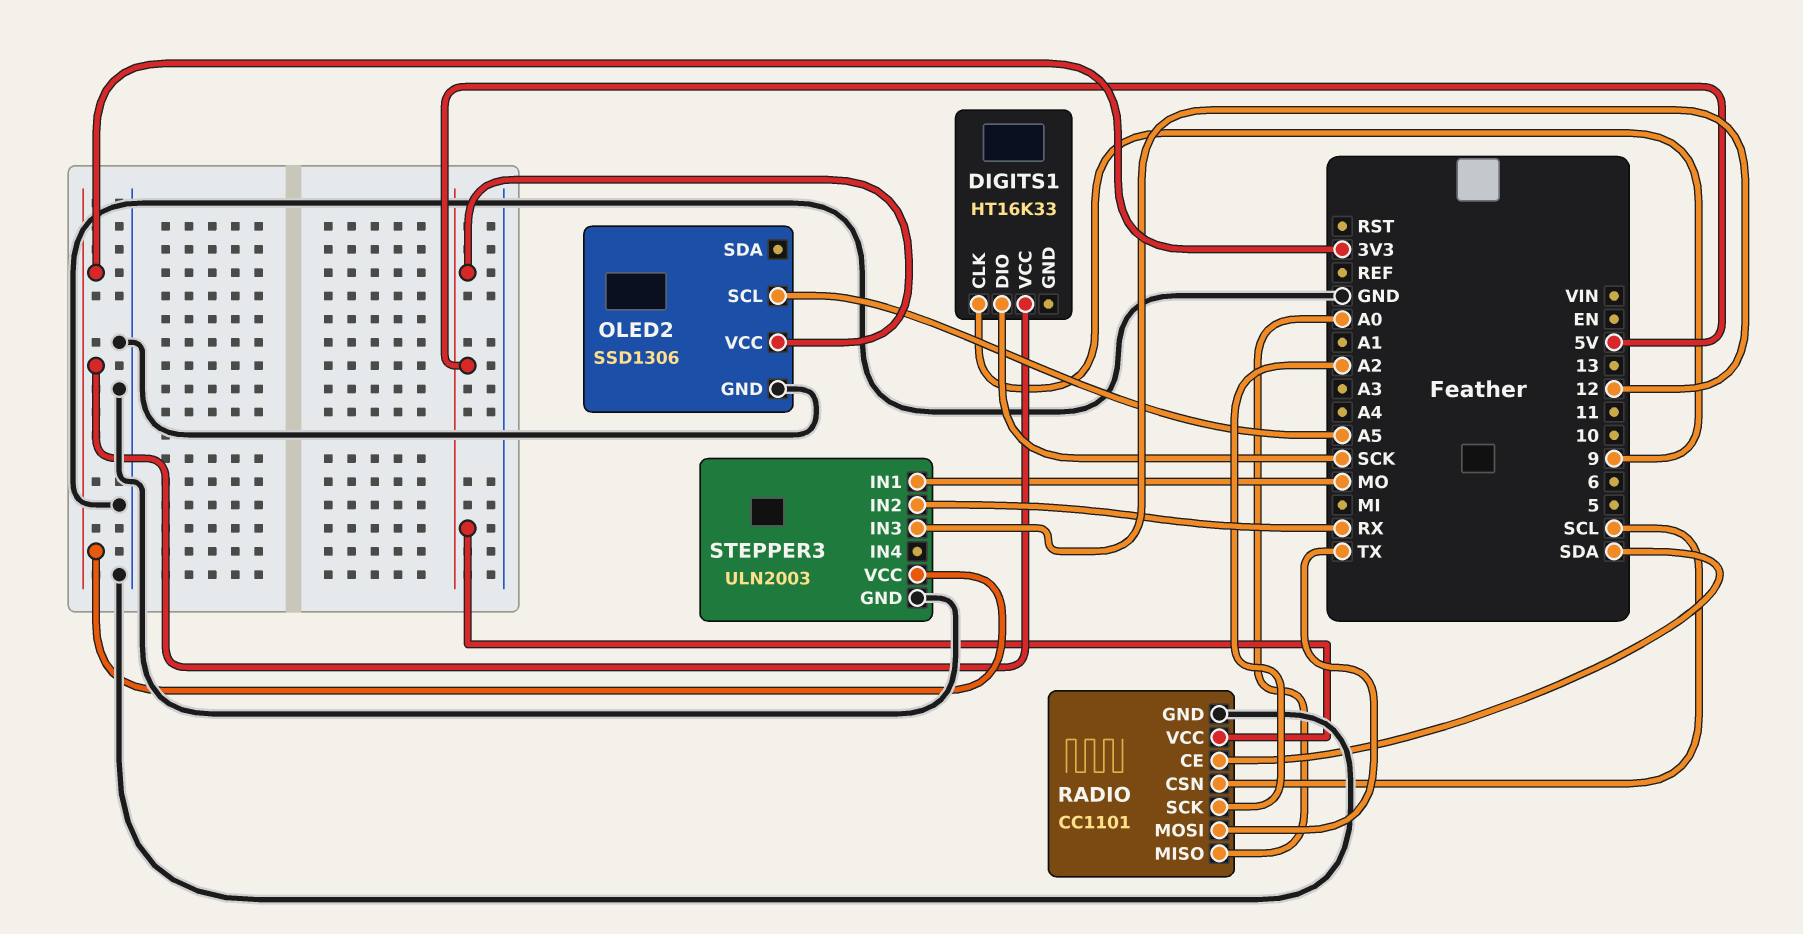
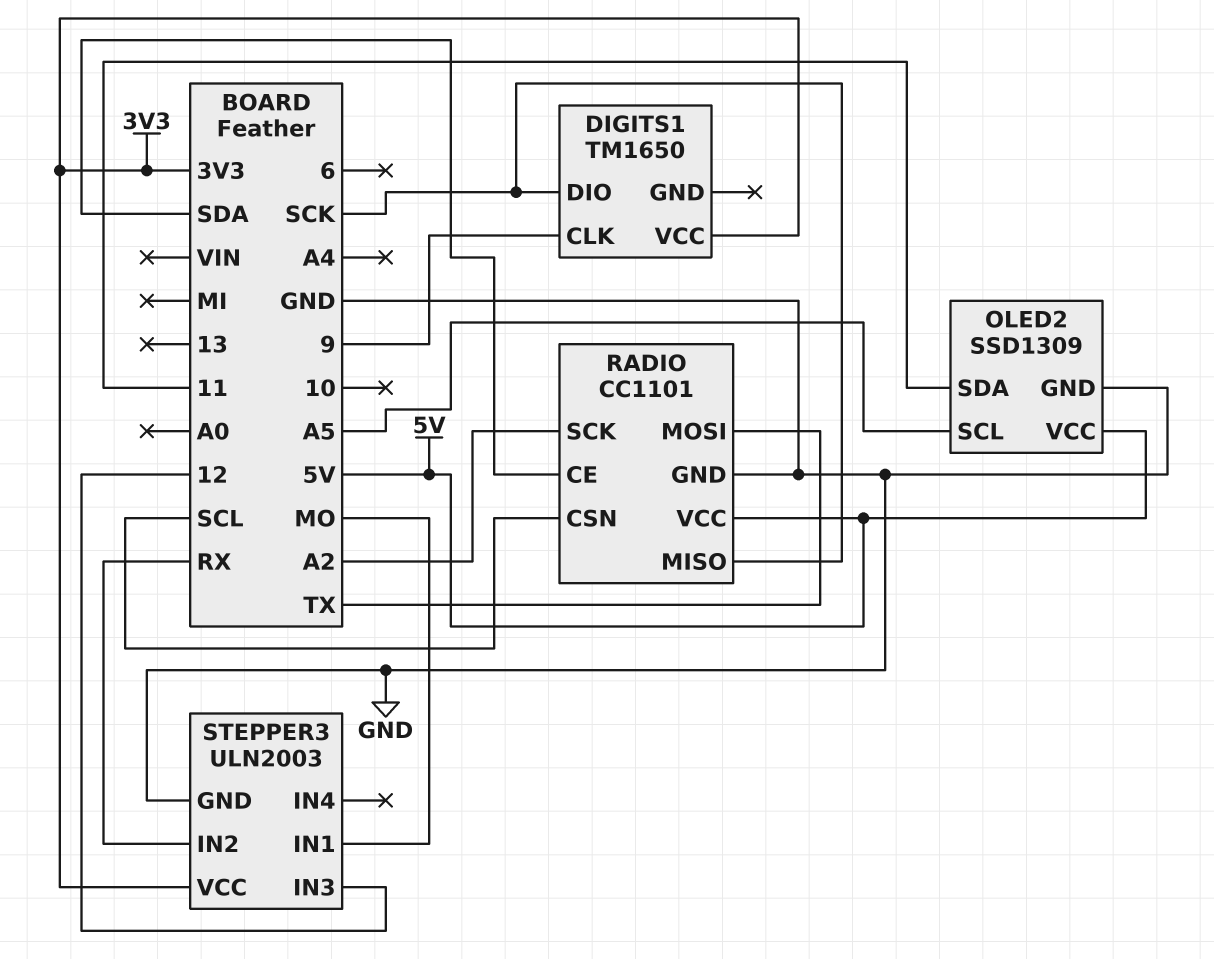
DIGITS1: HT16K33 -> TM1650
OLED2: SSD1306 -> SSD1309
OLED2 pin SDA: none -> 11
RADIO pin MISO: A0 -> SCK

